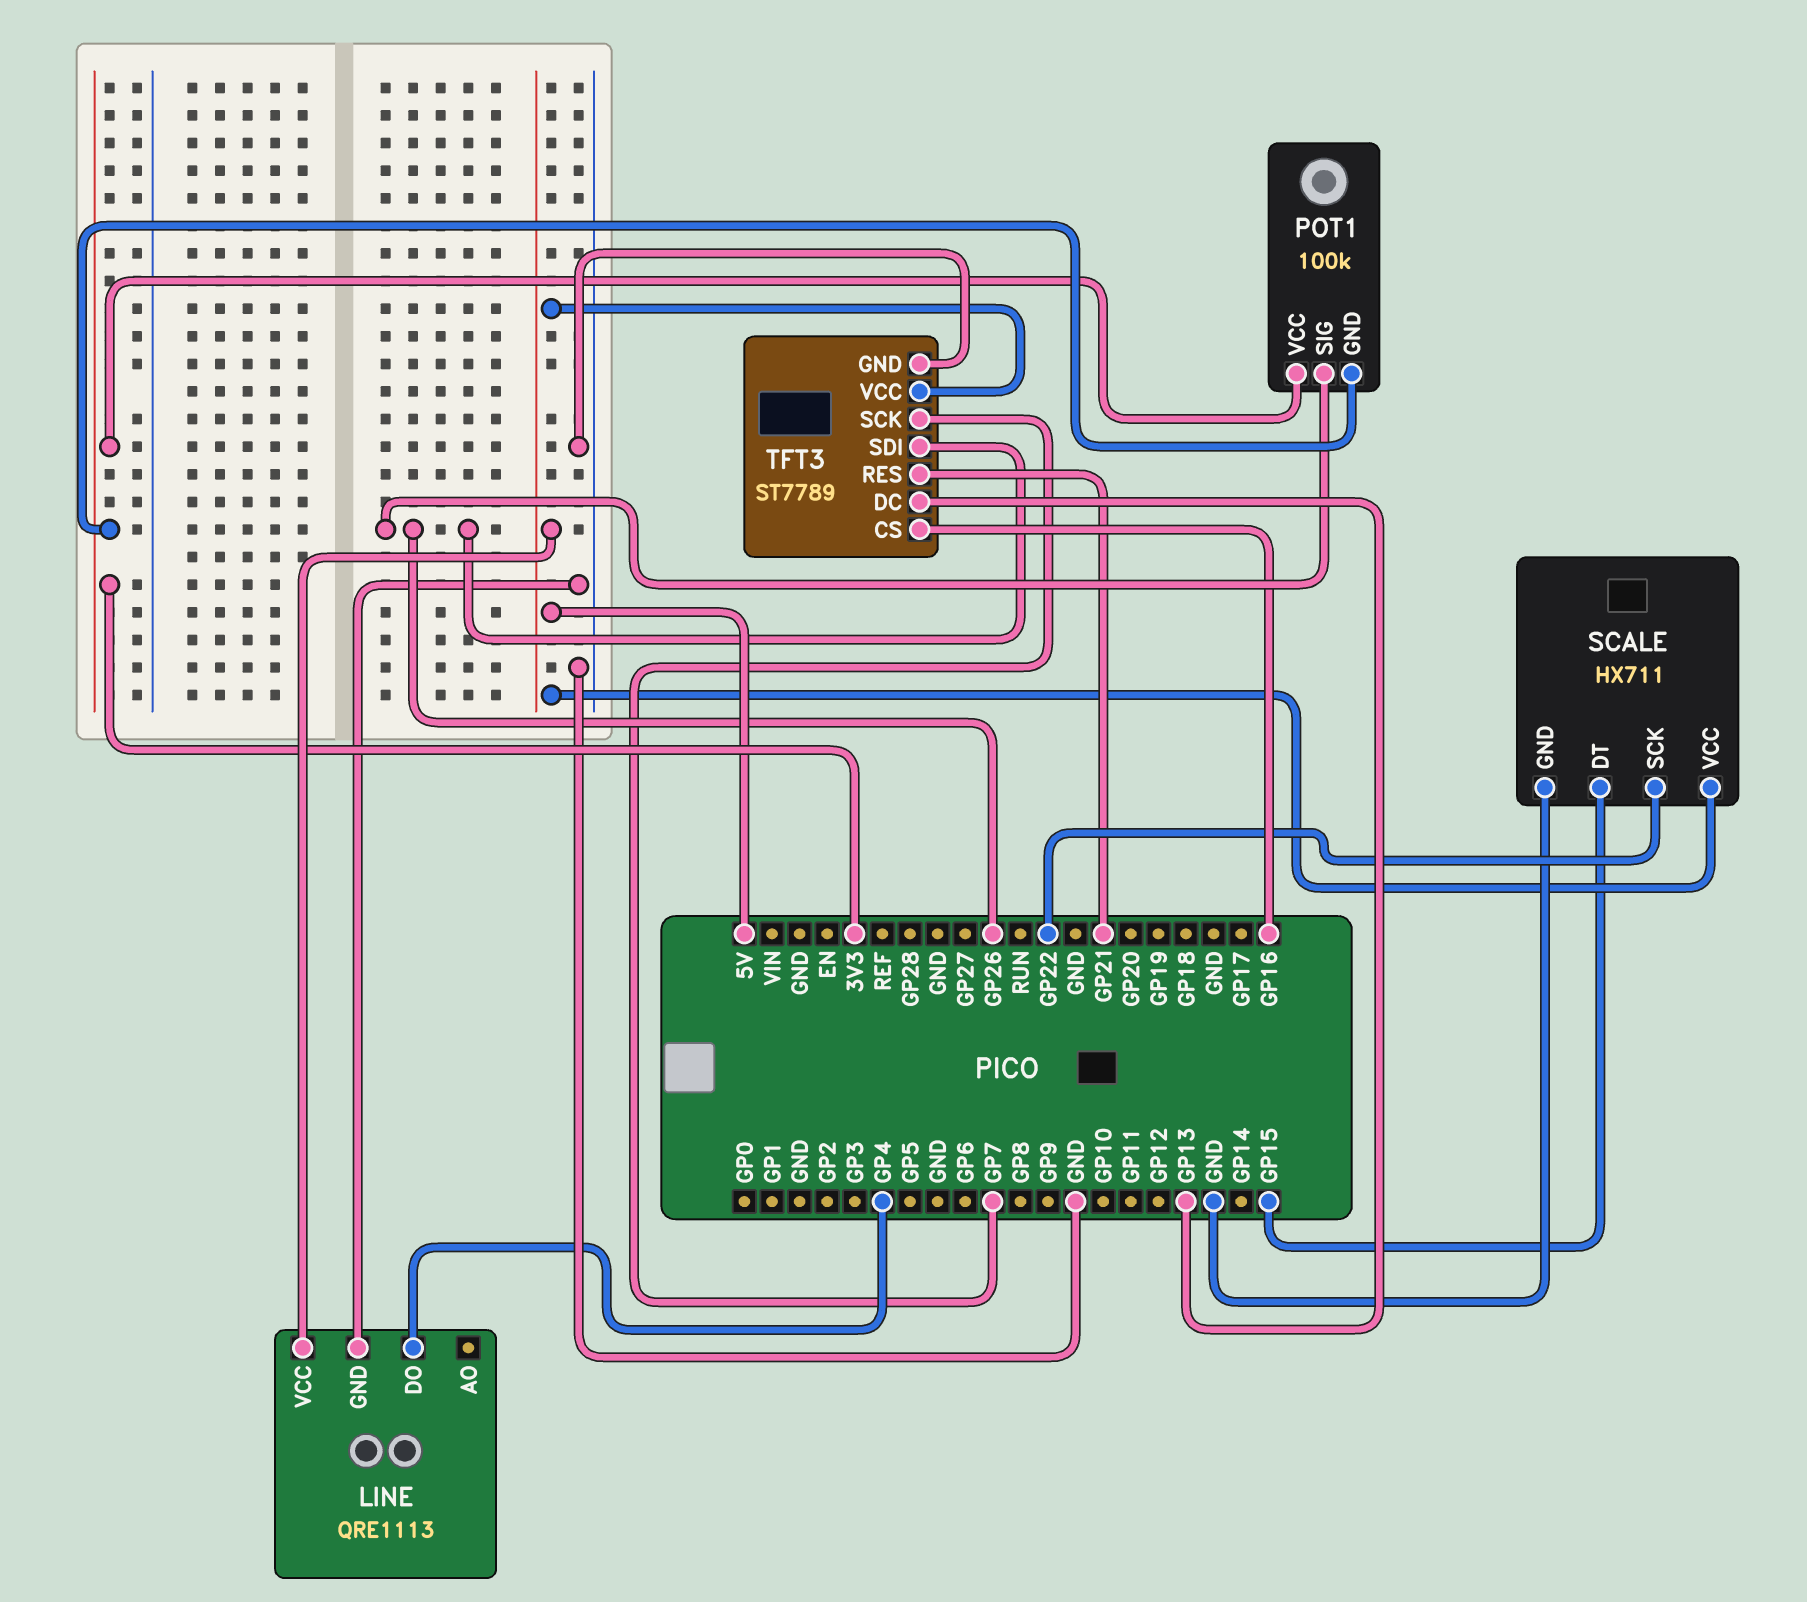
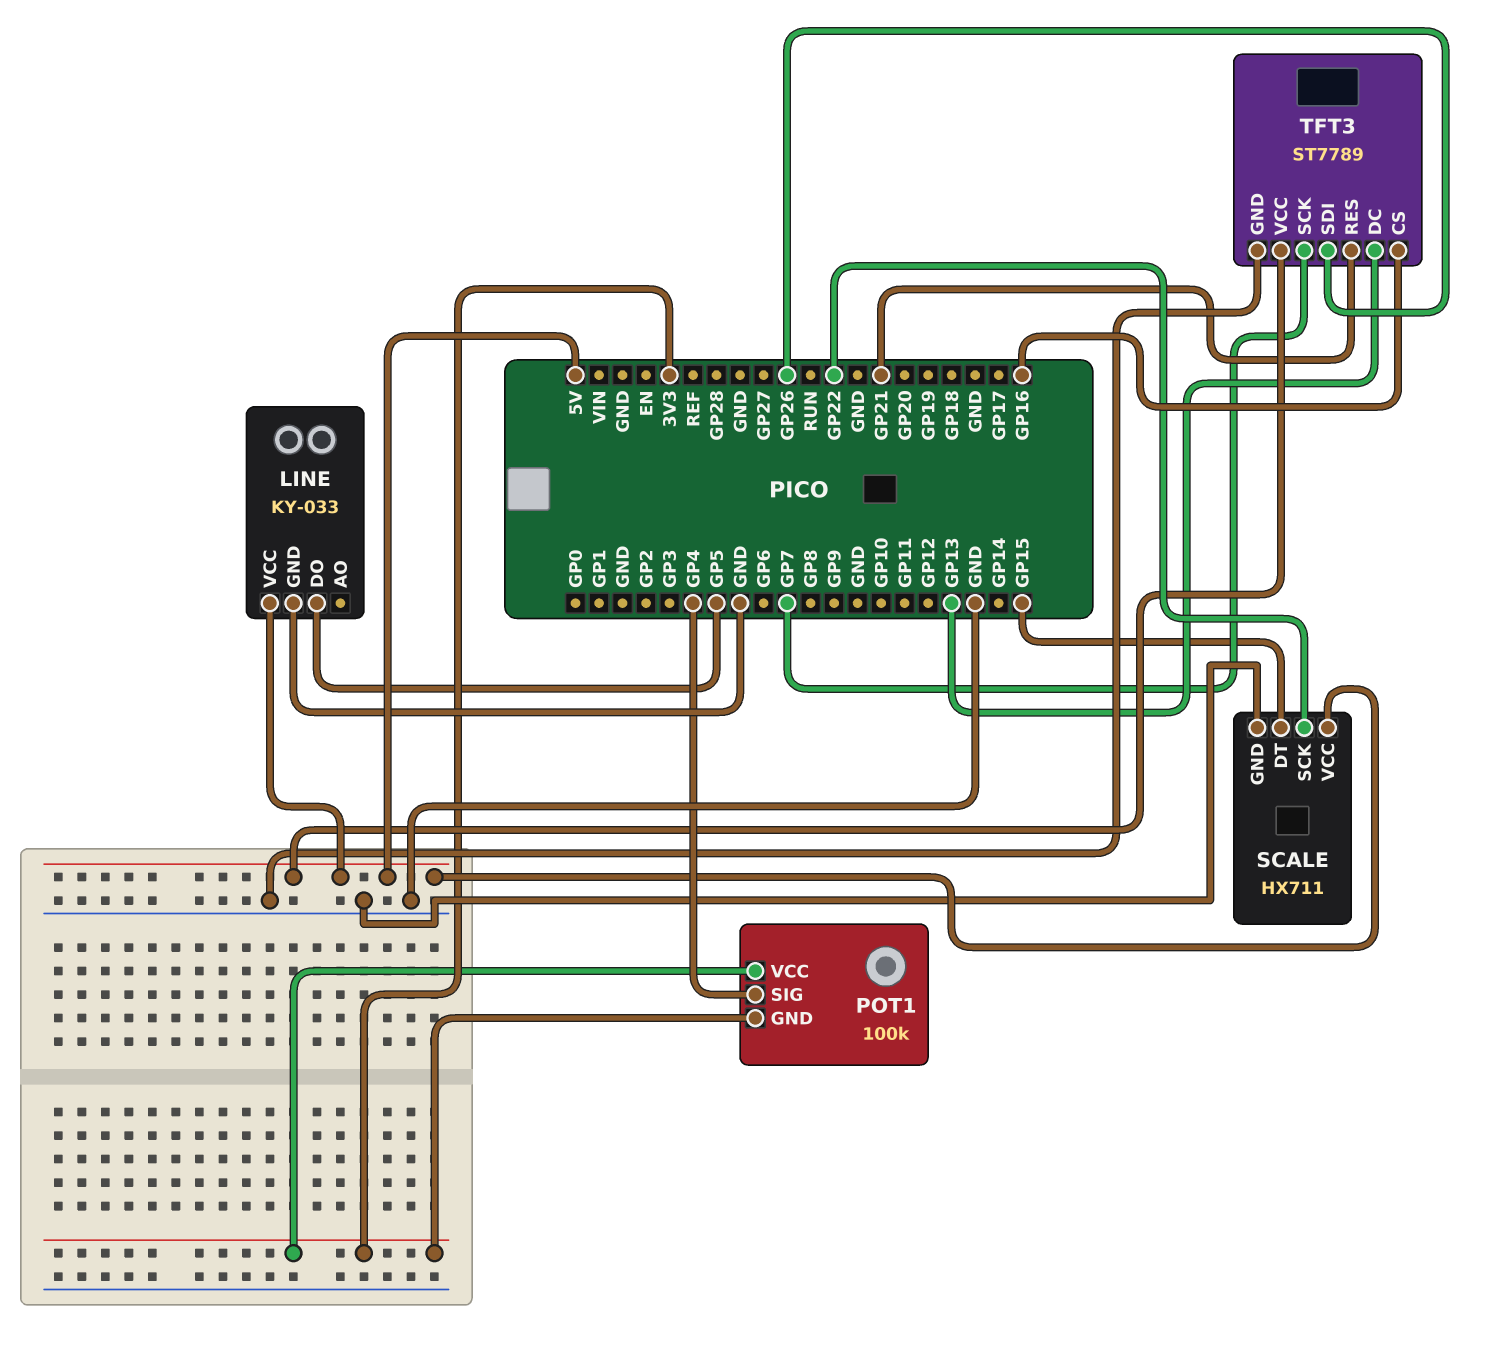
LINE: QRE1113 -> KY-033
LINE pin DO: GP4 -> GP5
POT1 pin SIG: GP26 -> GP4

